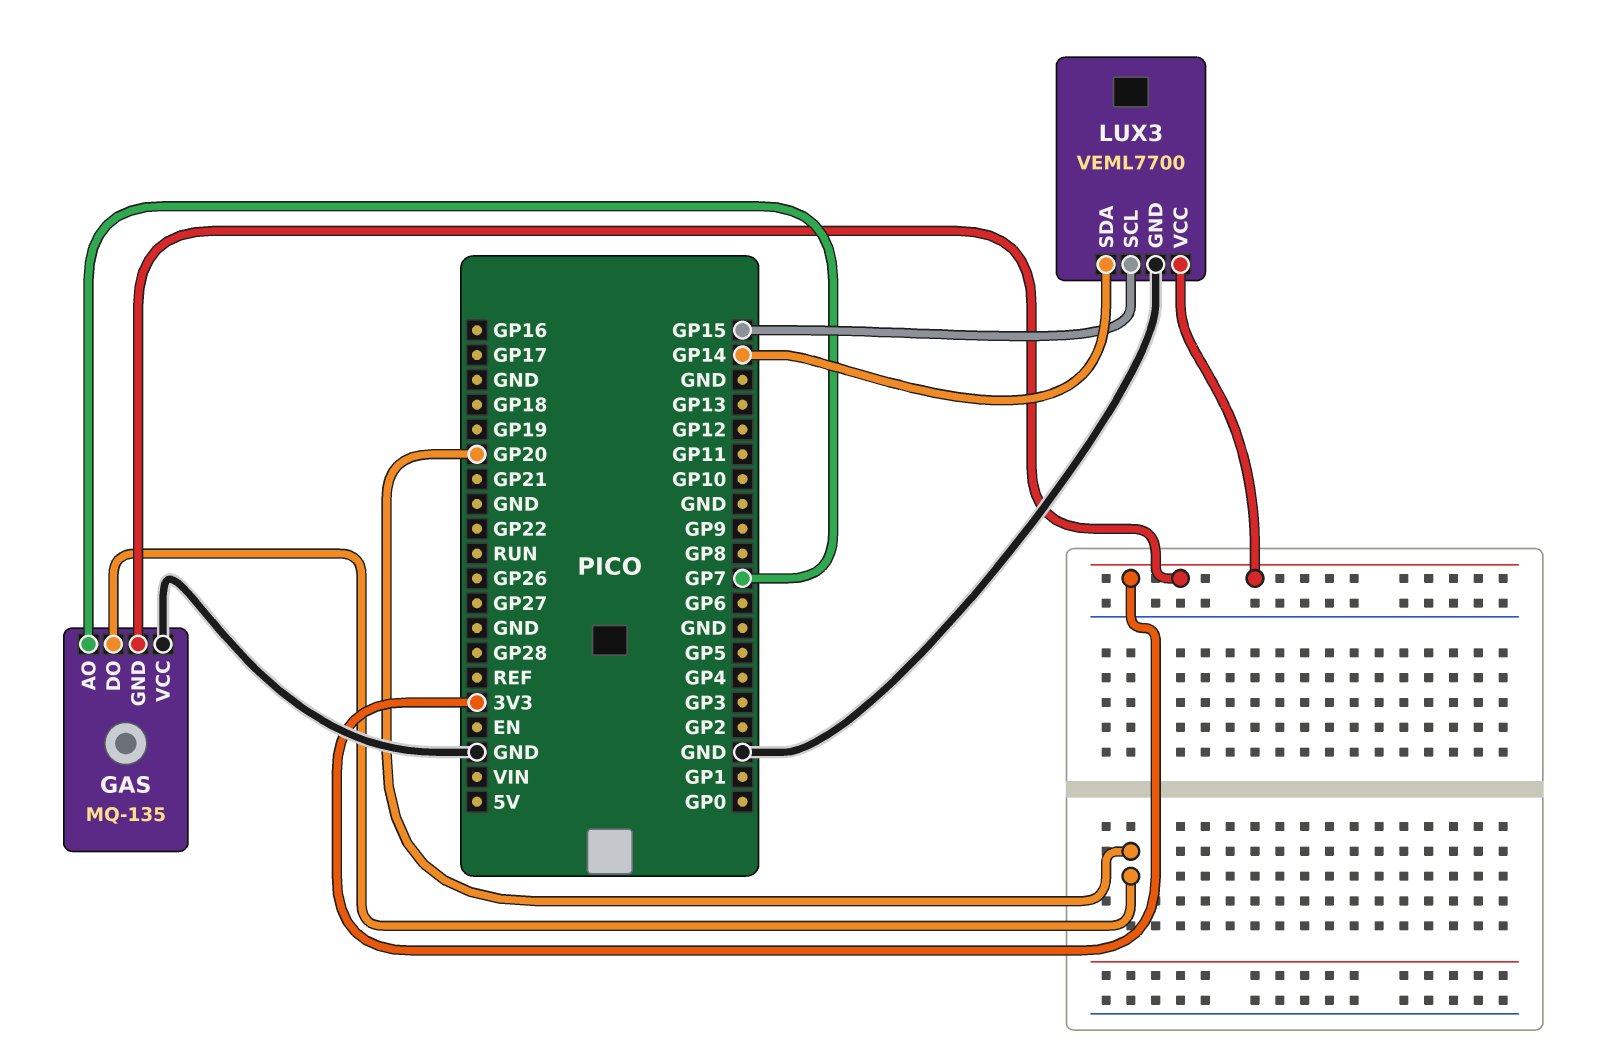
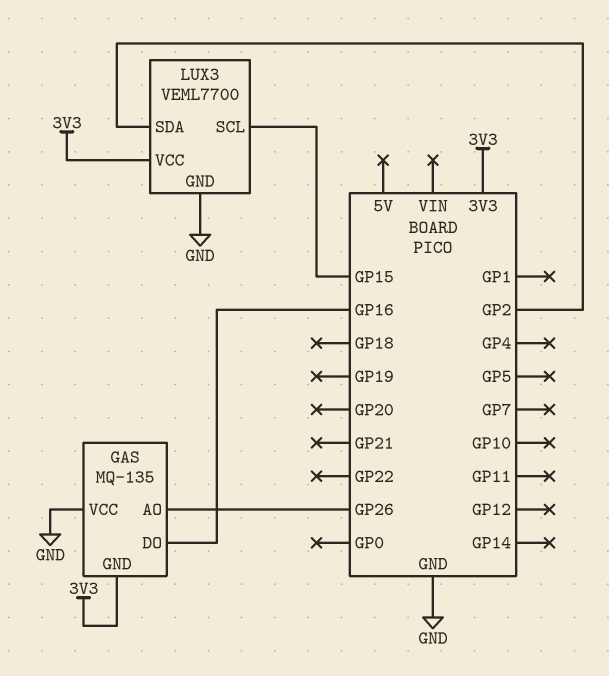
GAS pin AO: GP7 -> GP26
GAS pin DO: GP20 -> GP16
LUX3 pin SDA: GP14 -> GP2

